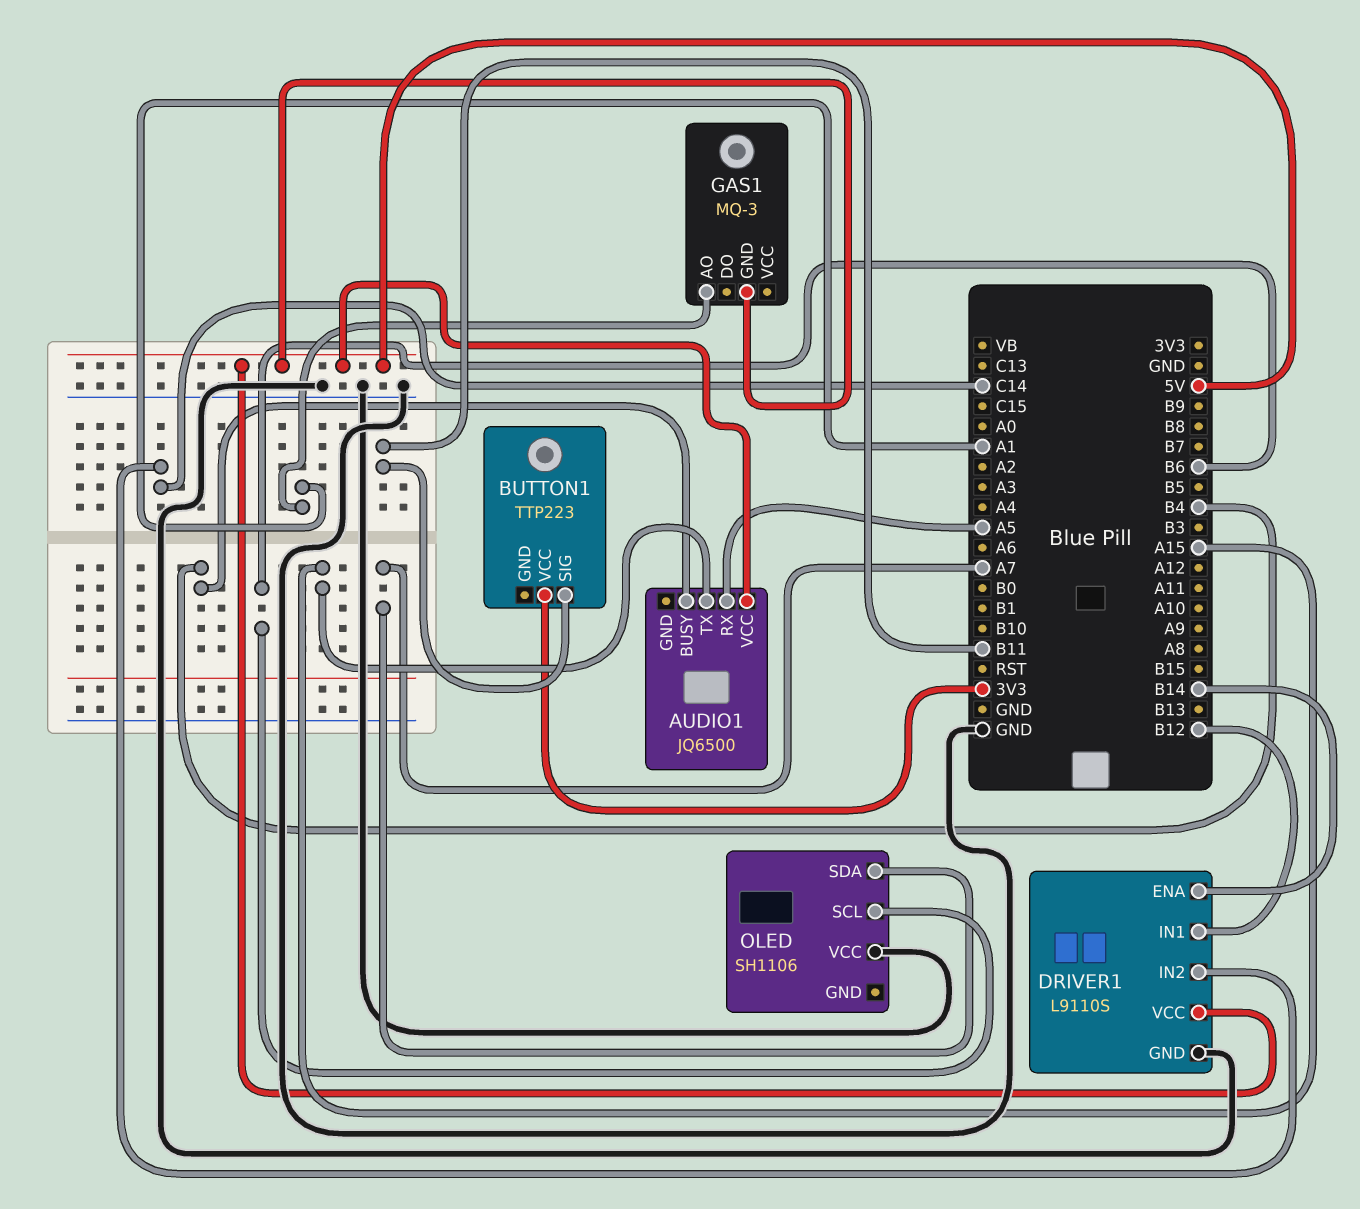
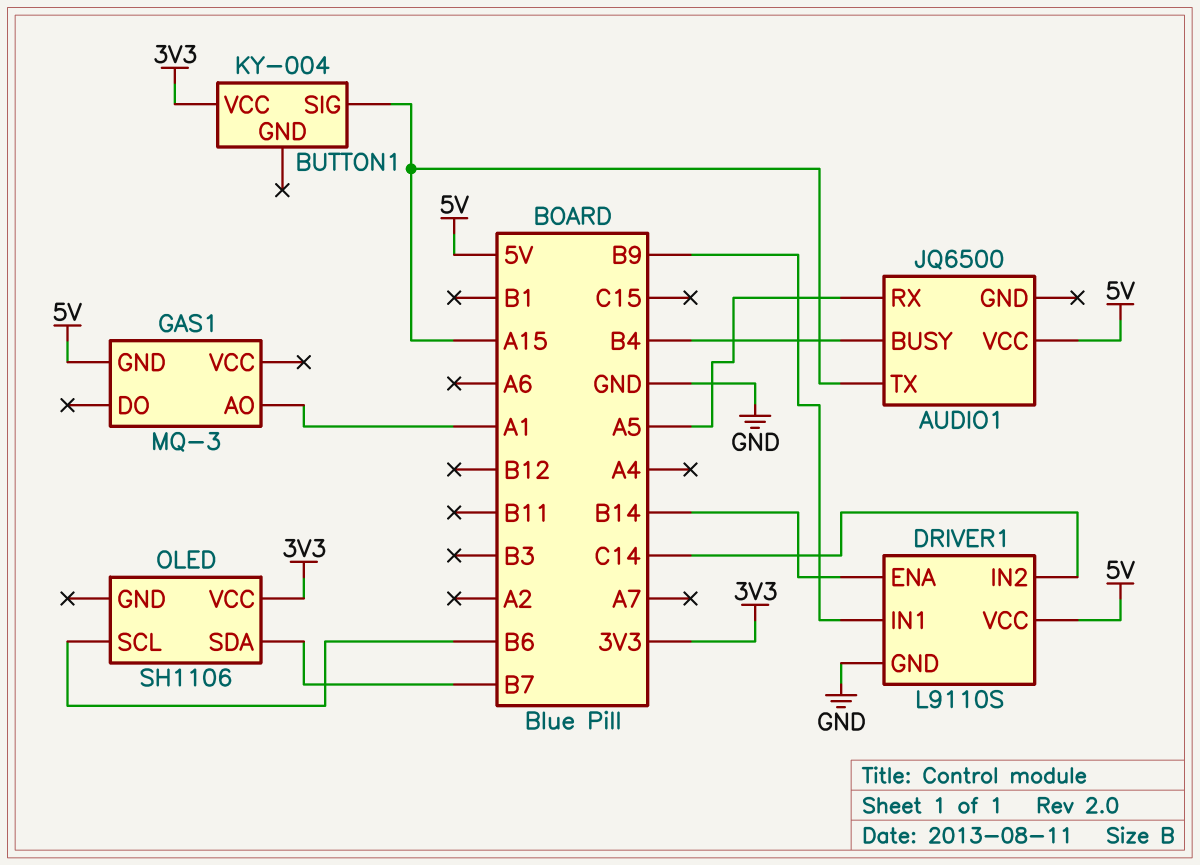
BUTTON1: TTP223 -> KY-004
BUTTON1 pin SIG: B11 -> A15
DRIVER1 pin IN1: B12 -> B9
OLED pin SDA: A7 -> B7
OLED pin VCC: GND -> 3V3

